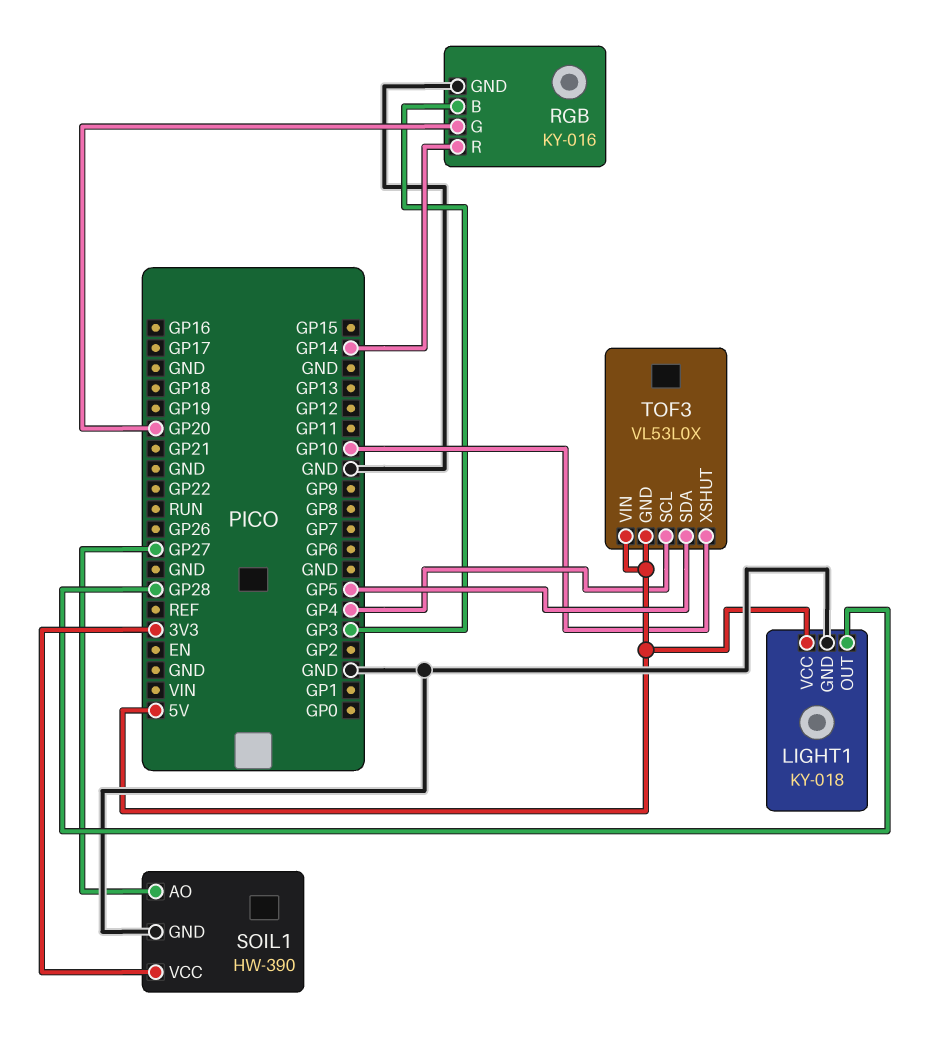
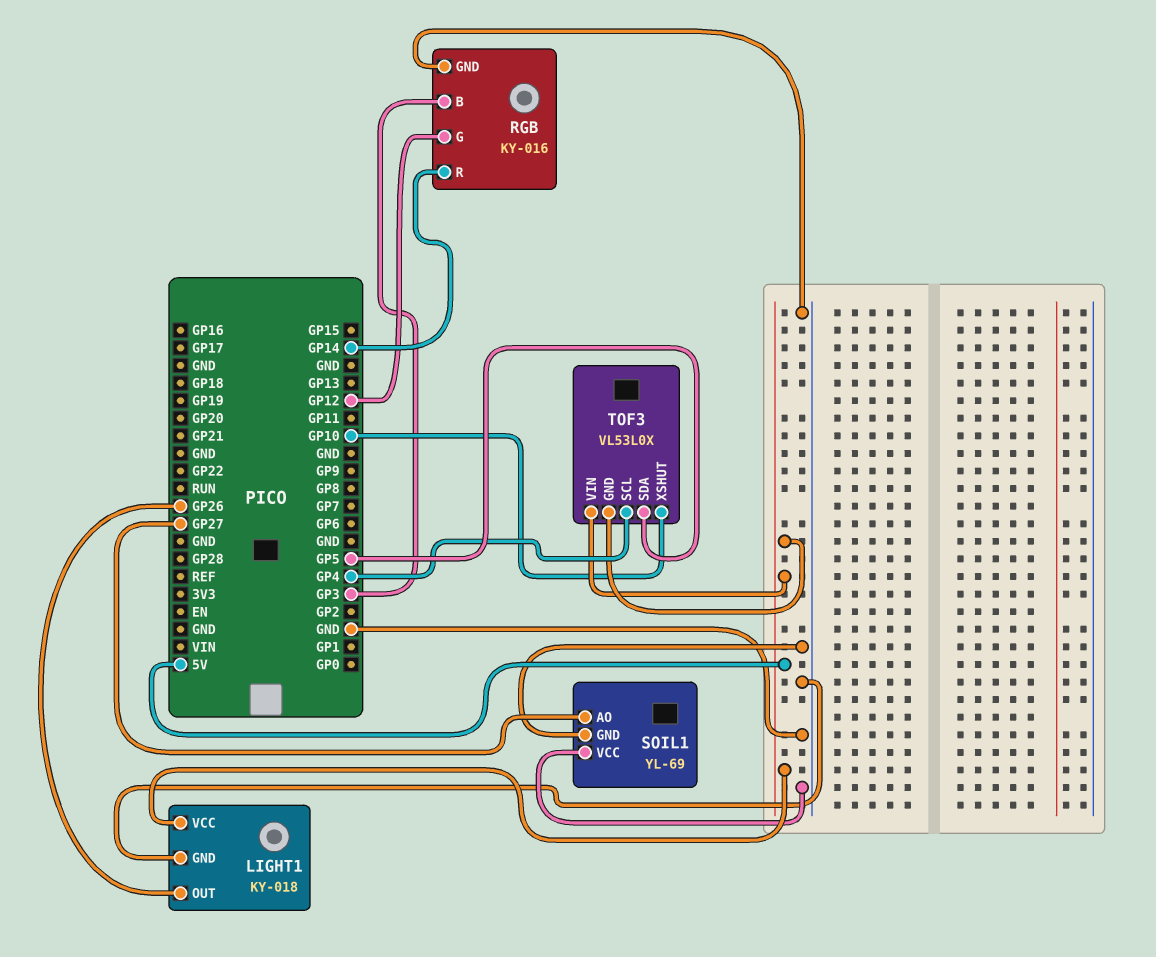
LIGHT1 pin OUT: GP28 -> GP26
RGB pin G: GP20 -> GP12
SOIL1: HW-390 -> YL-69
SOIL1 pin VCC: 3V3 -> GND

